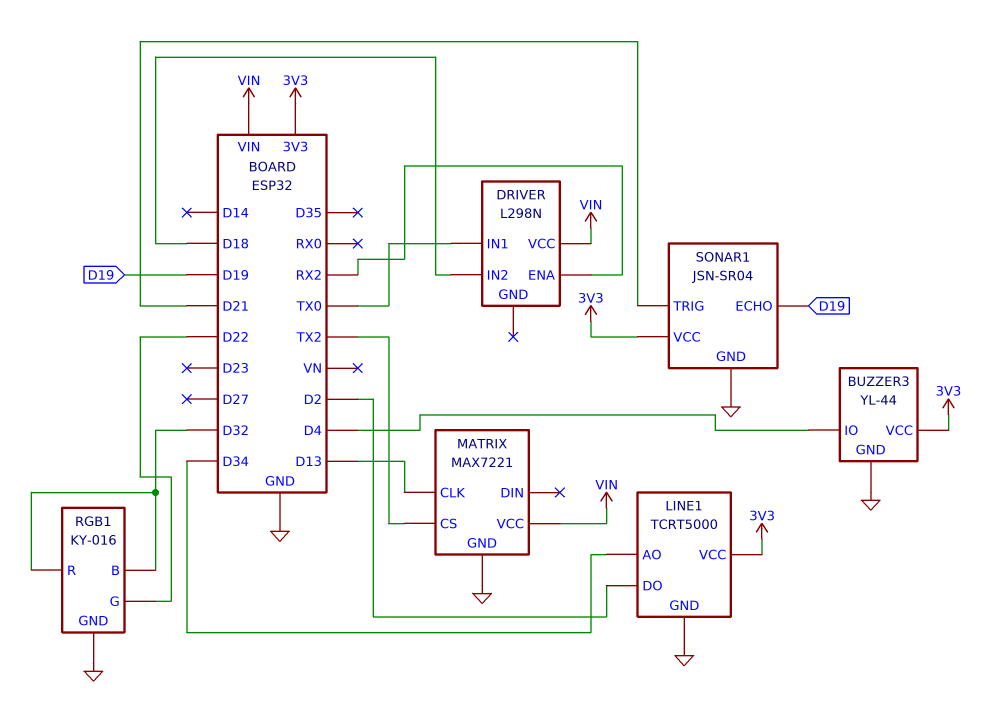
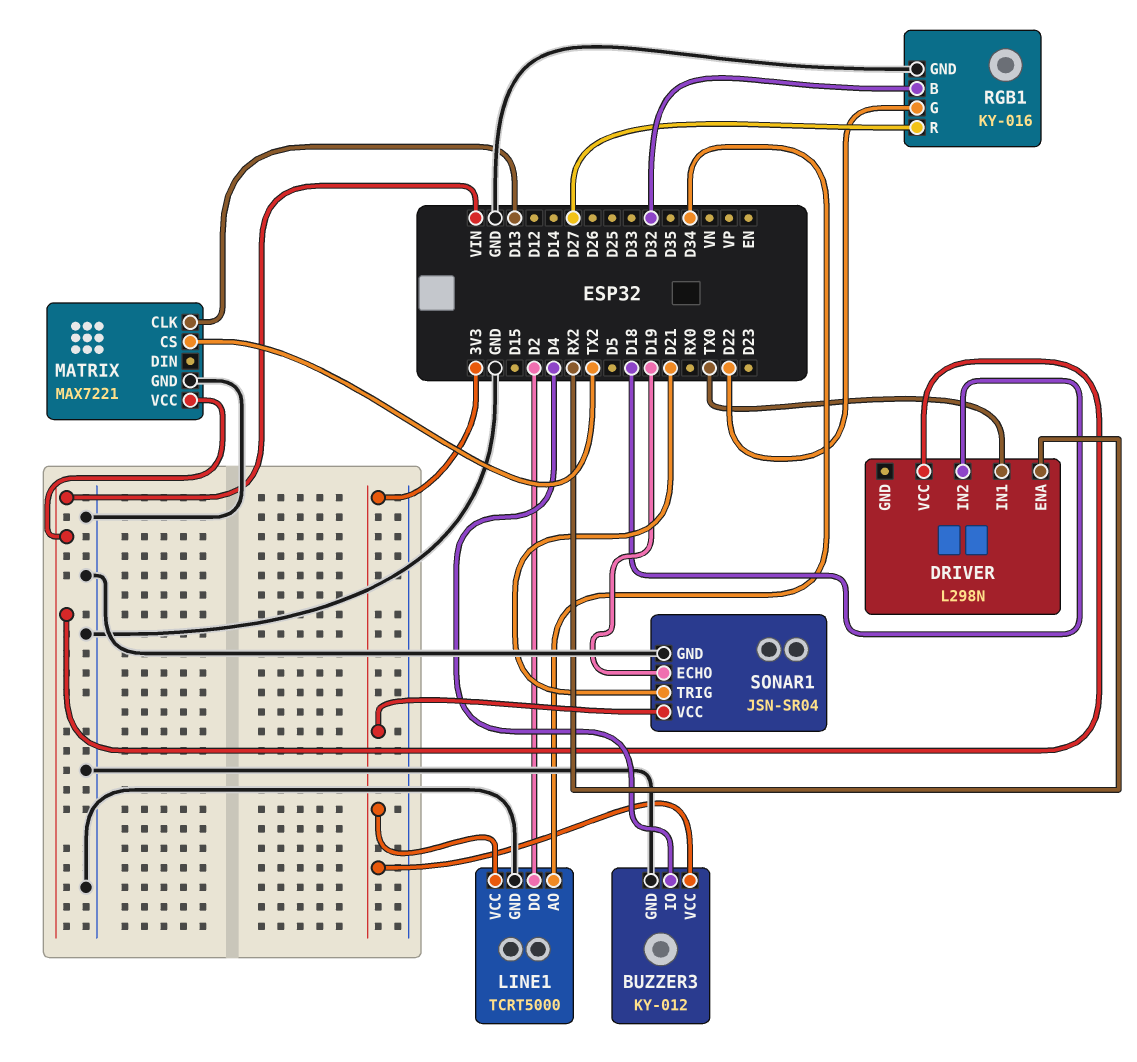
BUZZER3: YL-44 -> KY-012
RGB1 pin R: D32 -> D27

